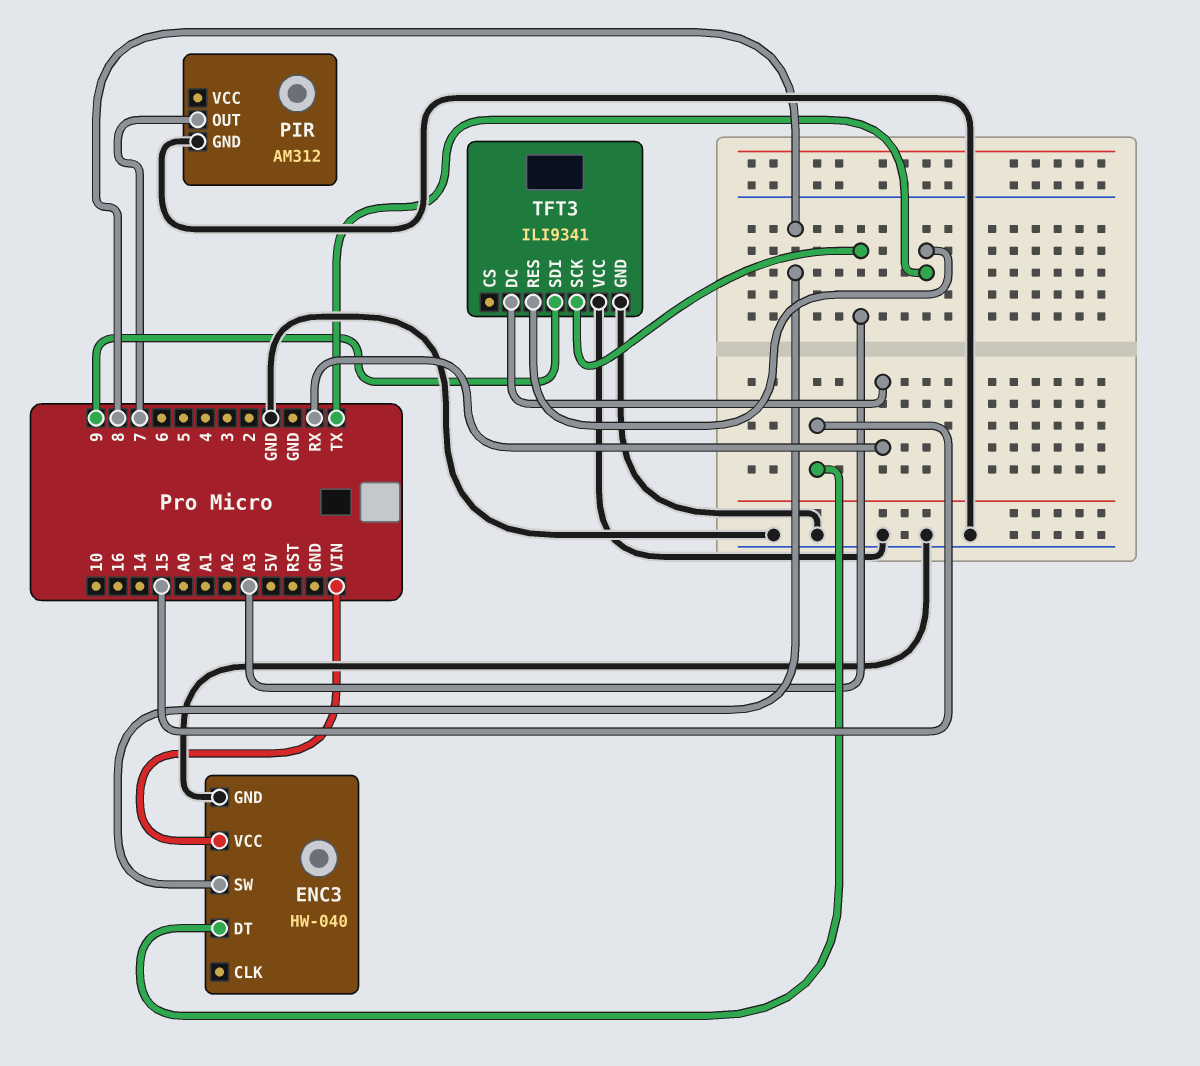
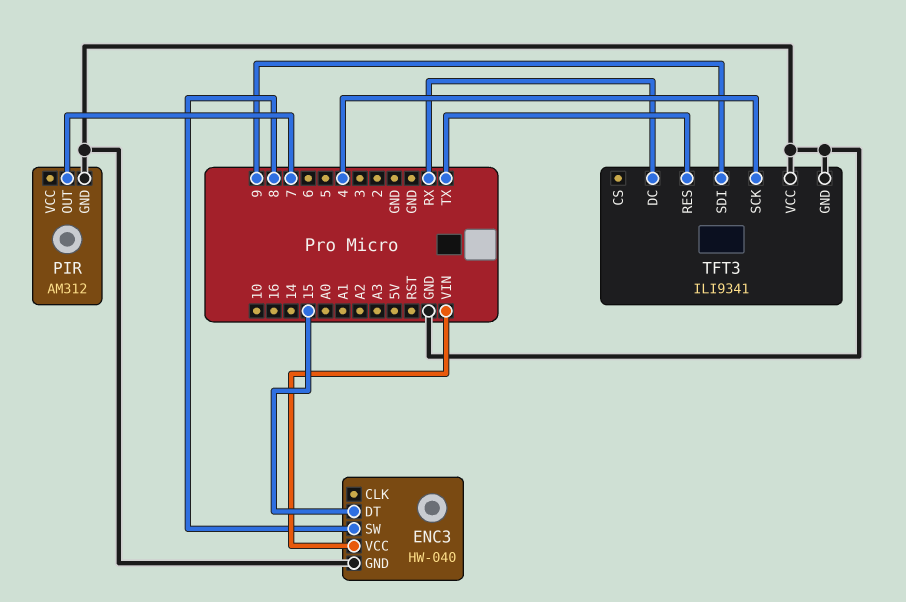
TFT3 pin SCK: A3 -> 4

